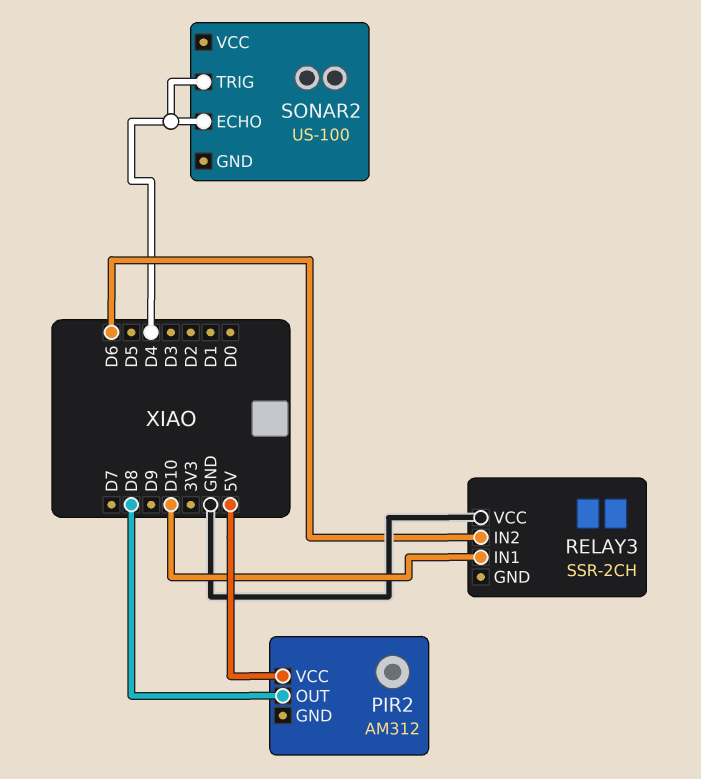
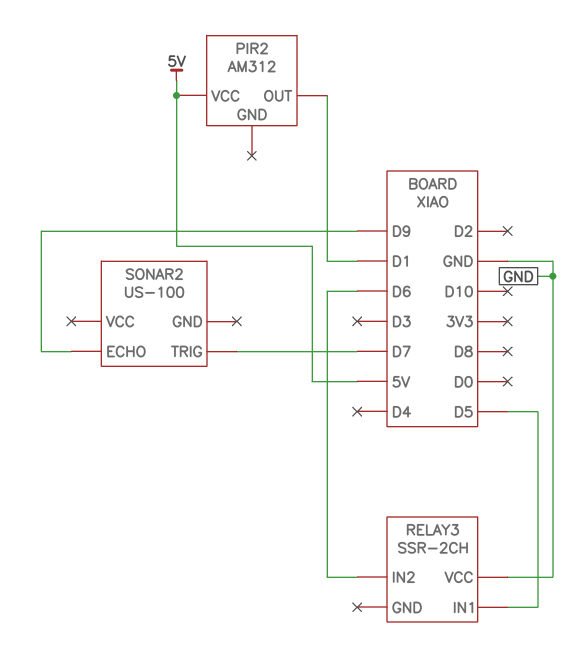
PIR2 pin OUT: D8 -> D1
RELAY3 pin IN1: D10 -> D5
SONAR2 pin ECHO: D4 -> D9
SONAR2 pin TRIG: D4 -> D7

